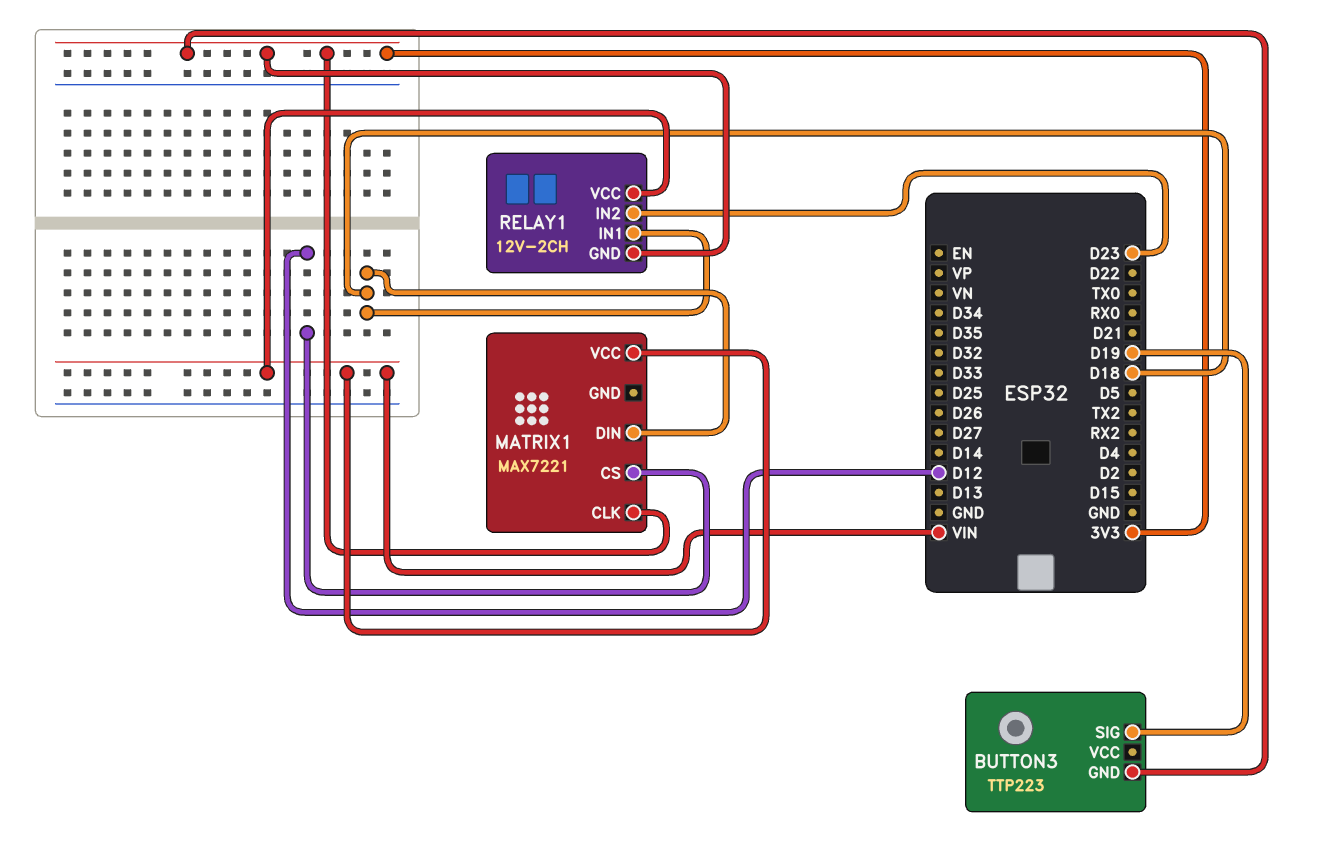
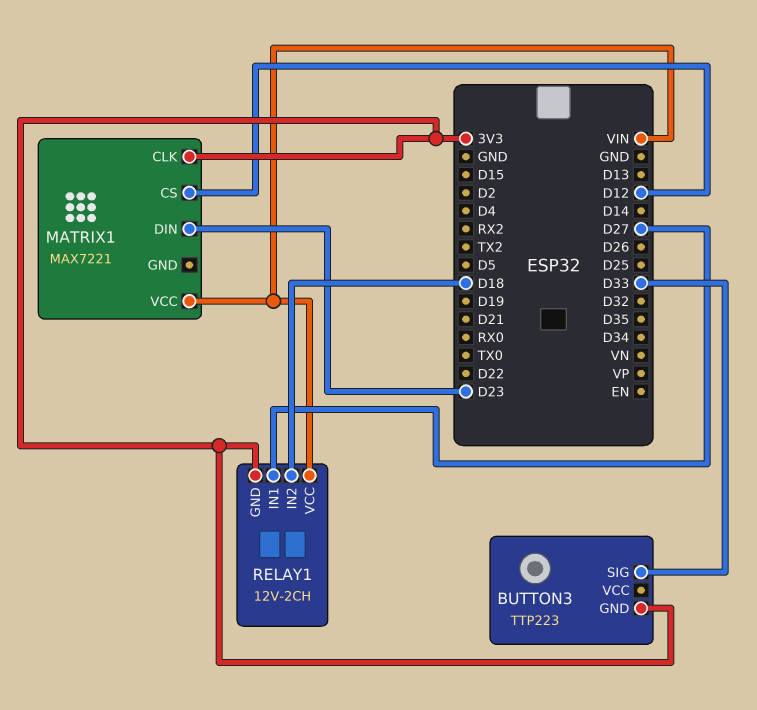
BUTTON3 pin SIG: D19 -> D33
MATRIX1 pin DIN: D18 -> D23
RELAY1 pin IN1: D18 -> D27
RELAY1 pin IN2: D23 -> D18

